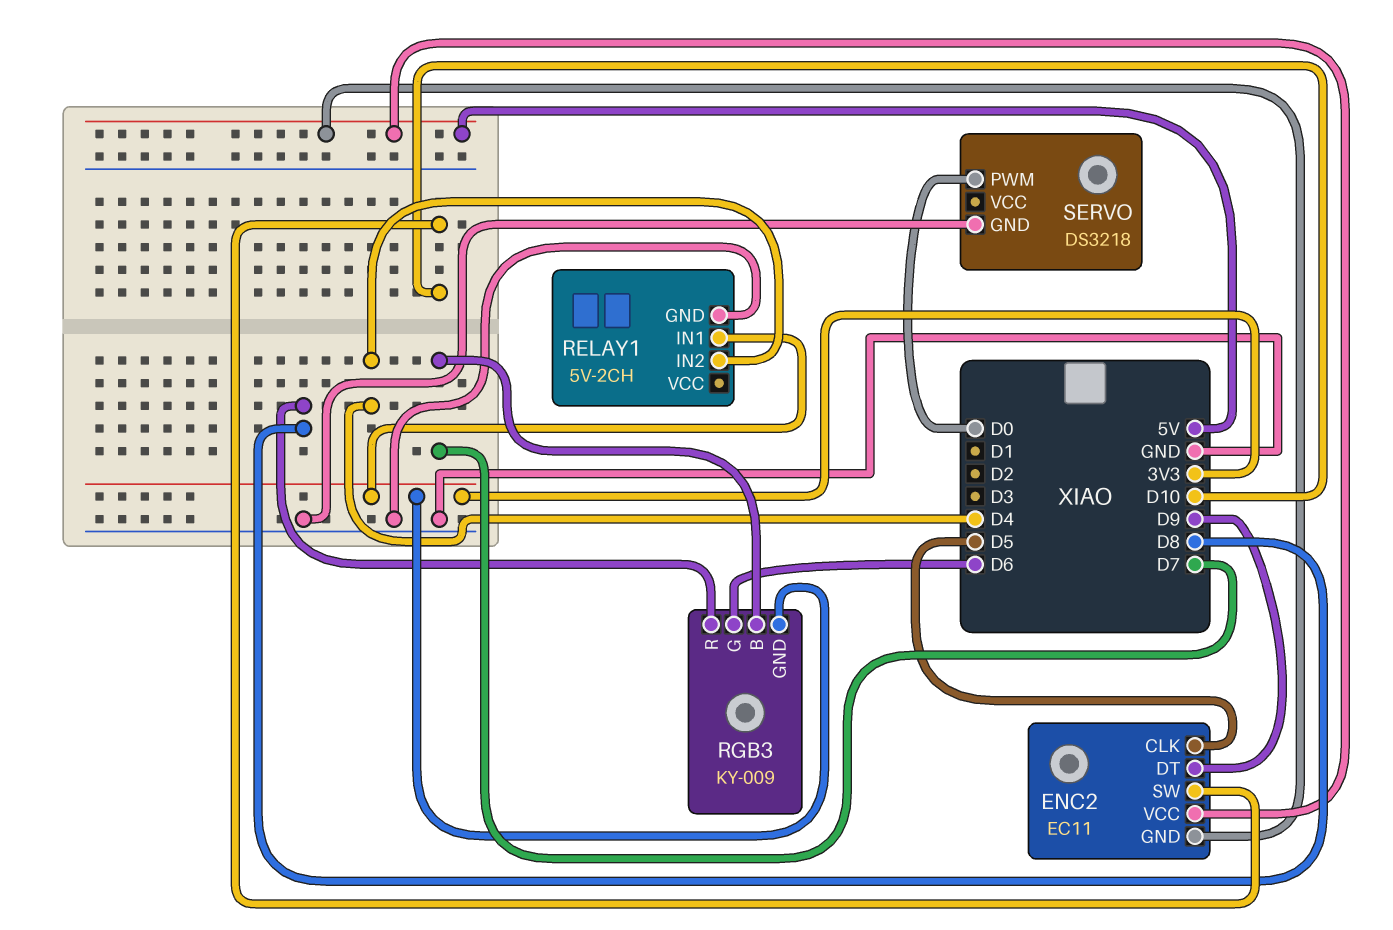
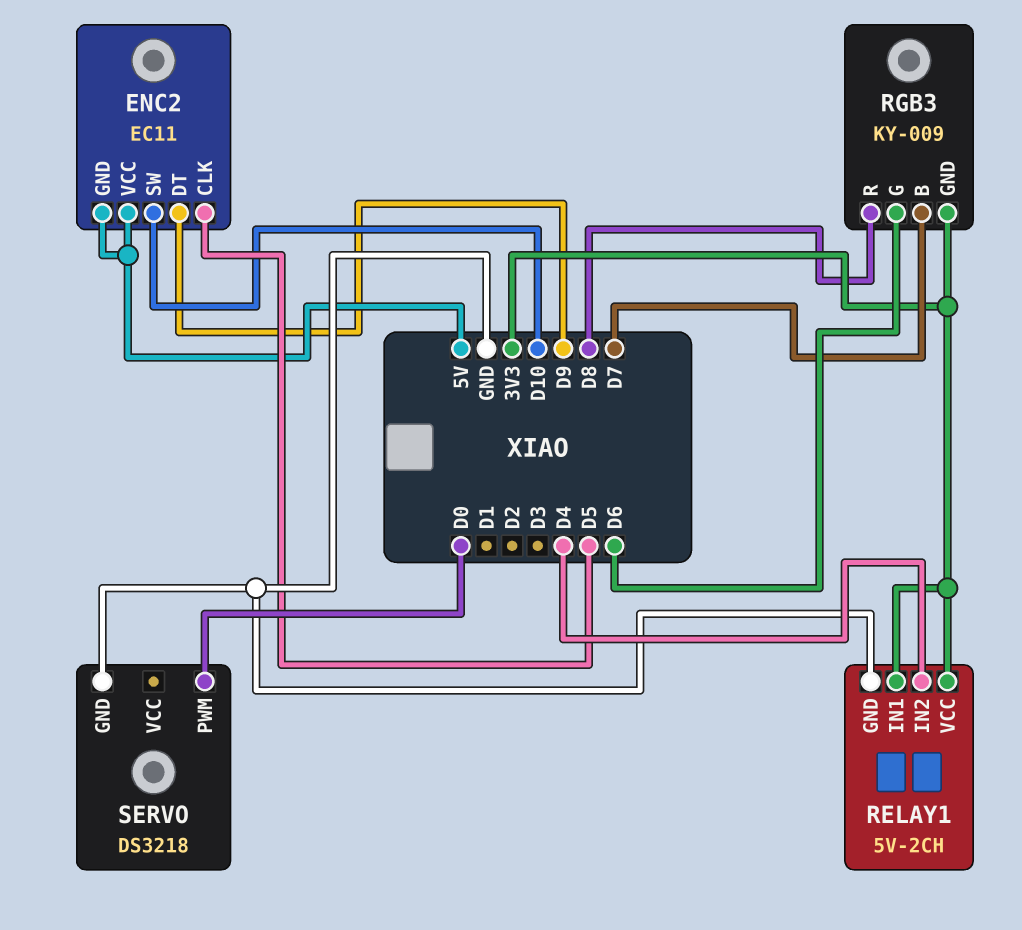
RELAY1 pin VCC: none -> 3V3

